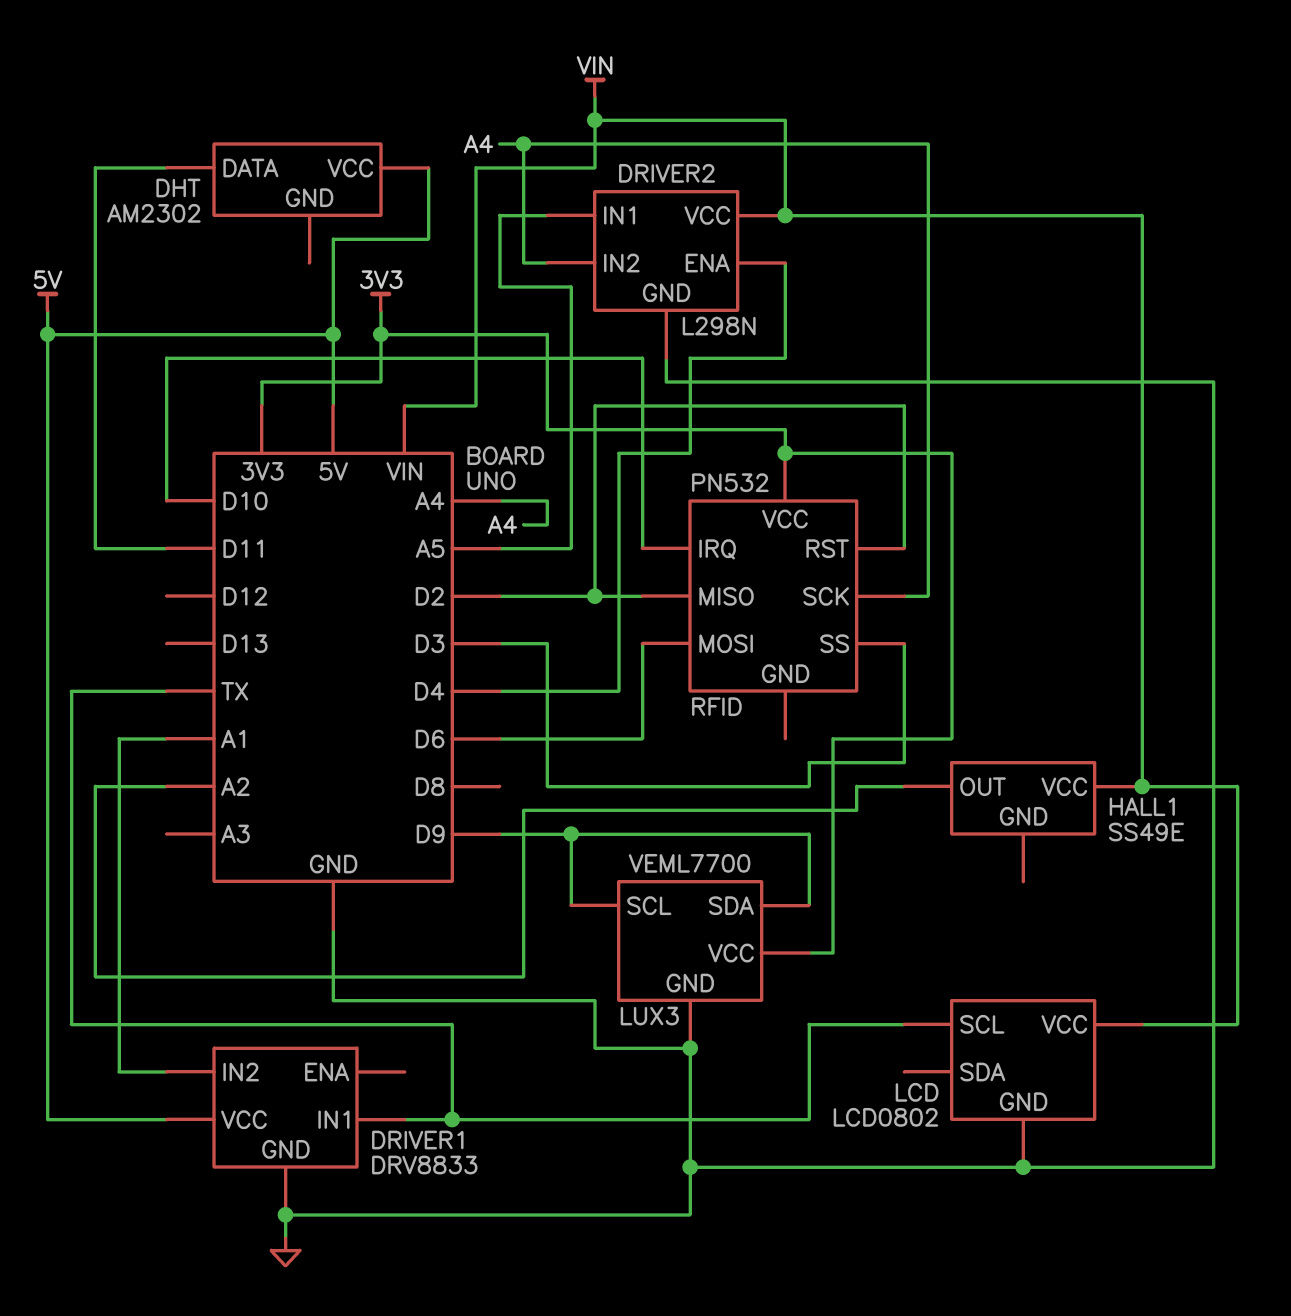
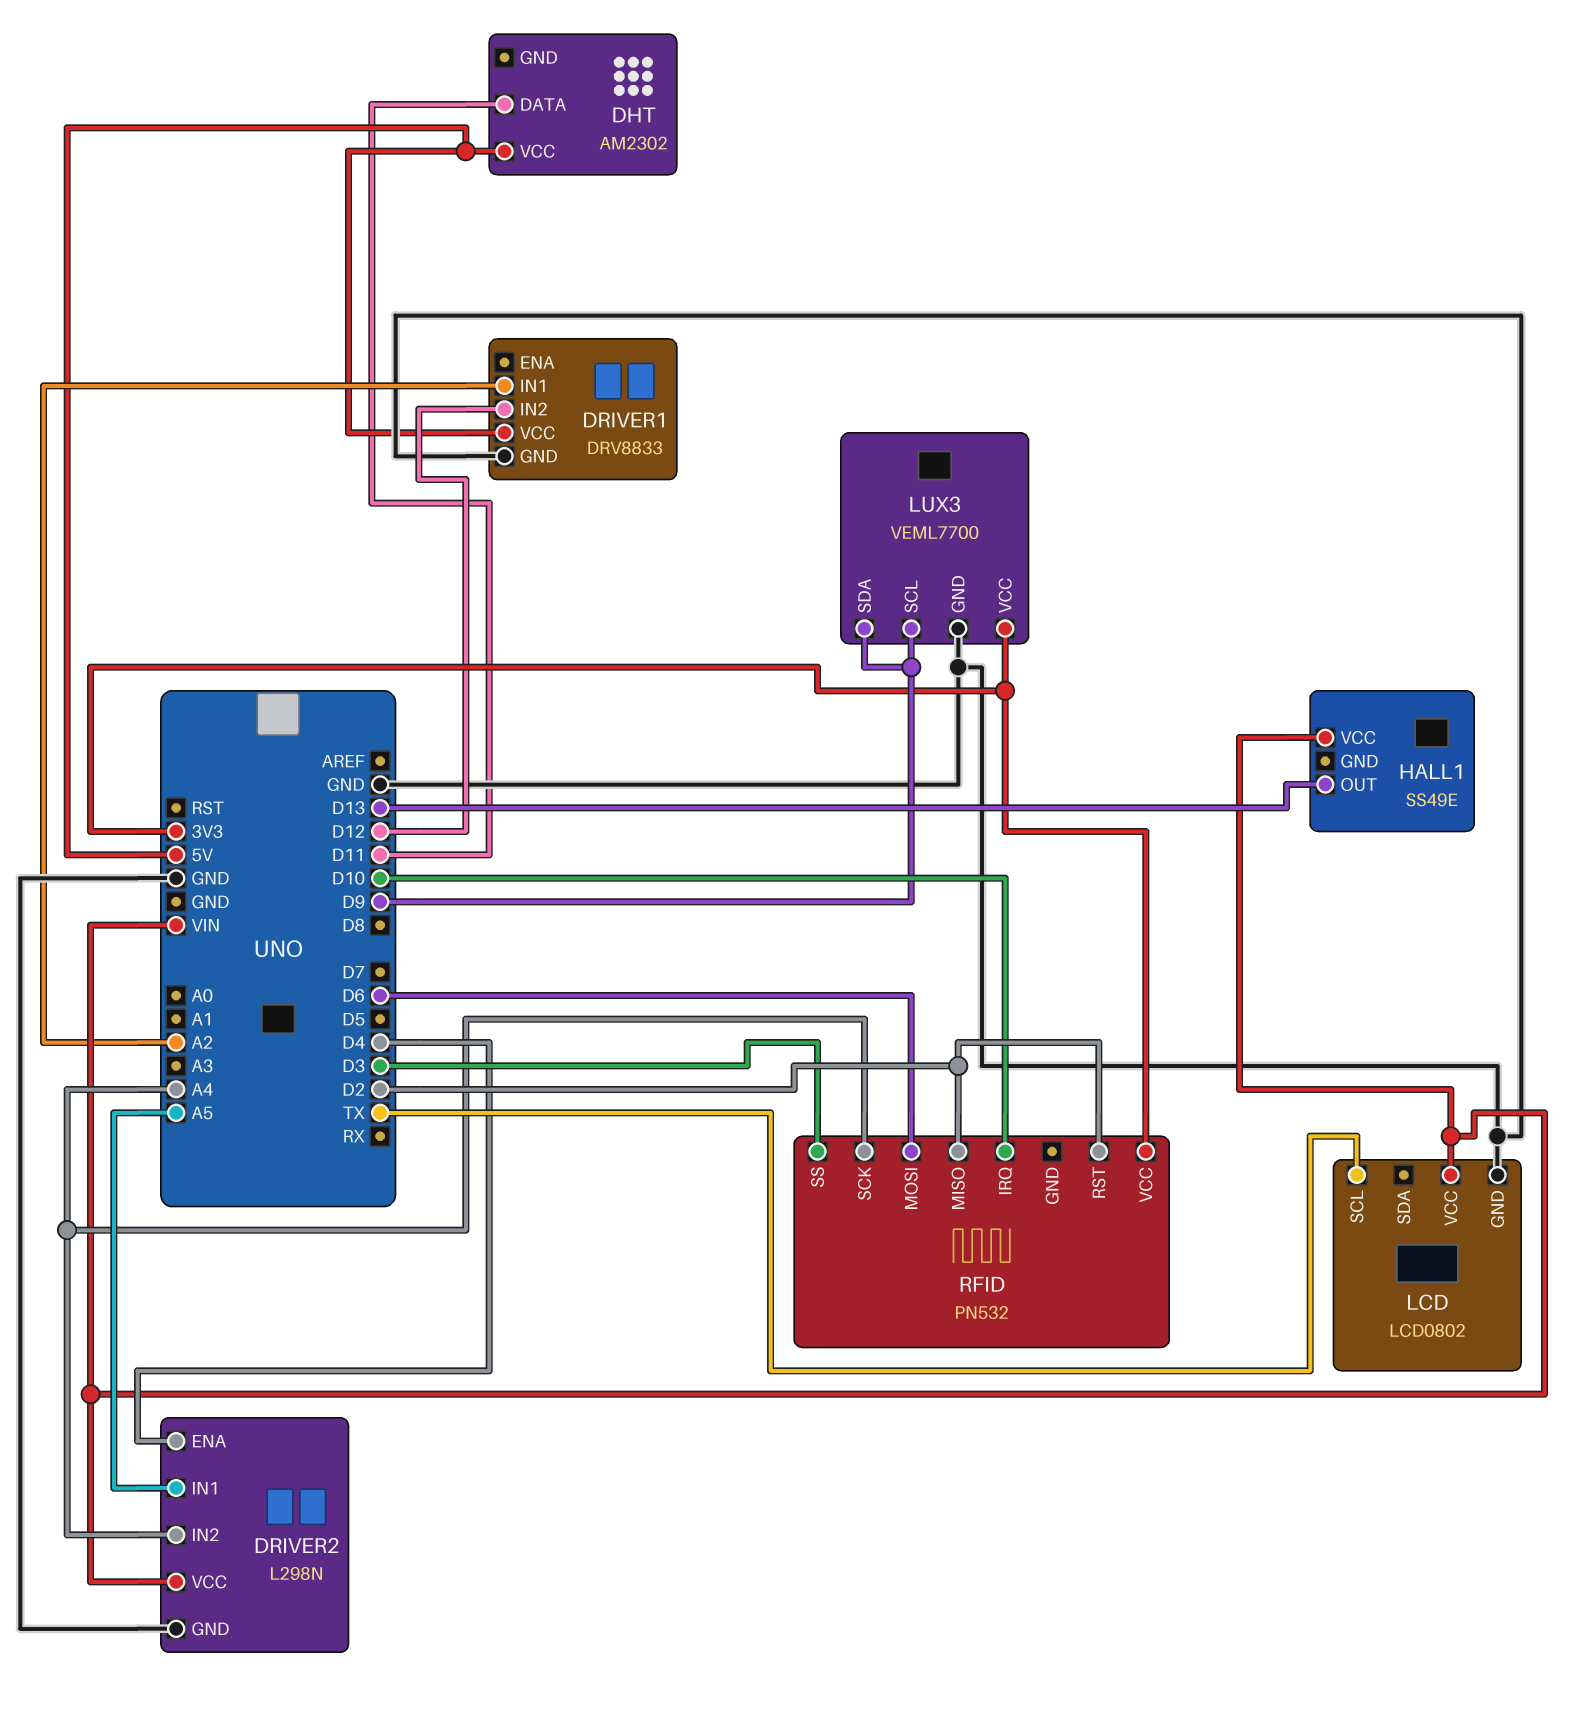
DRIVER1 pin IN1: TX -> A2
DRIVER1 pin IN2: A1 -> D12
HALL1 pin OUT: A2 -> D13

